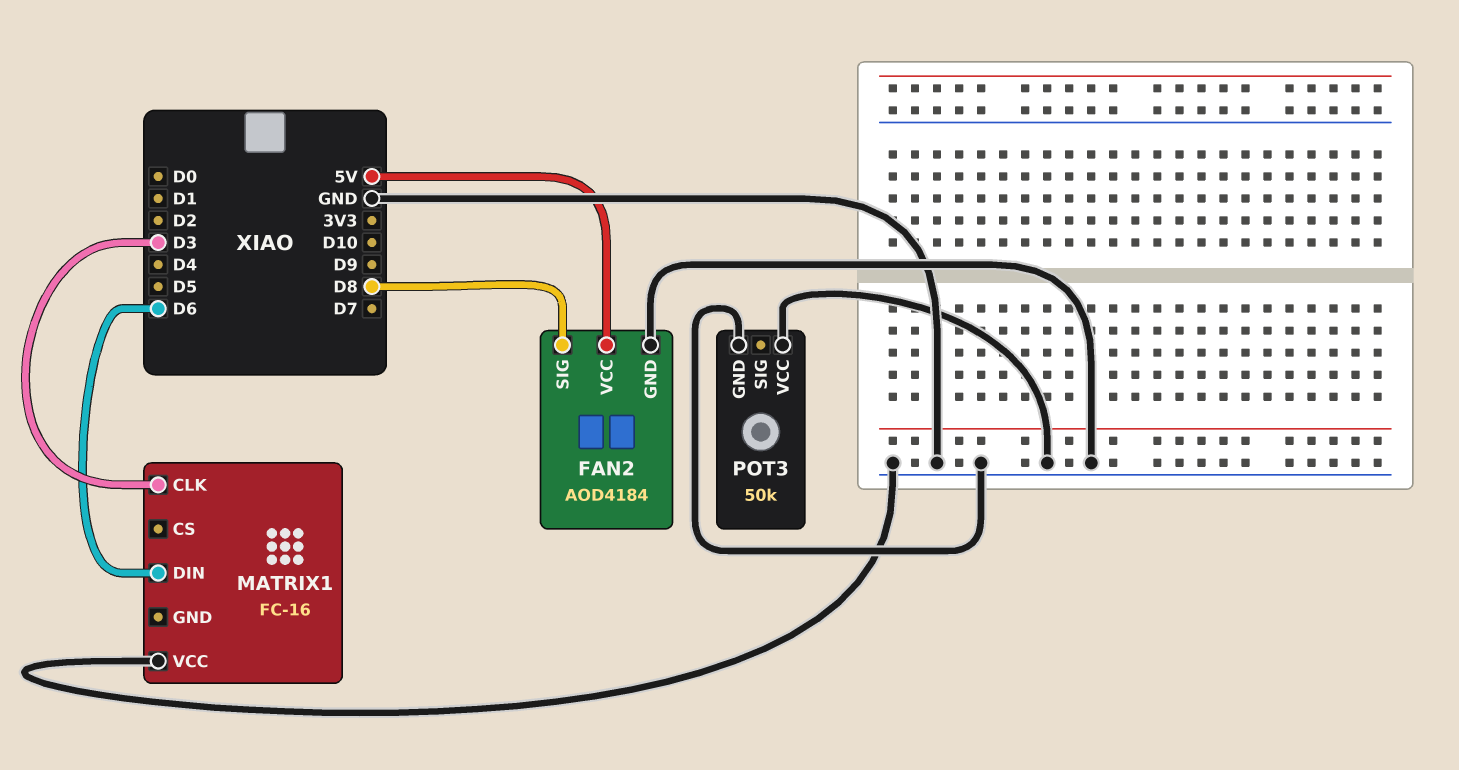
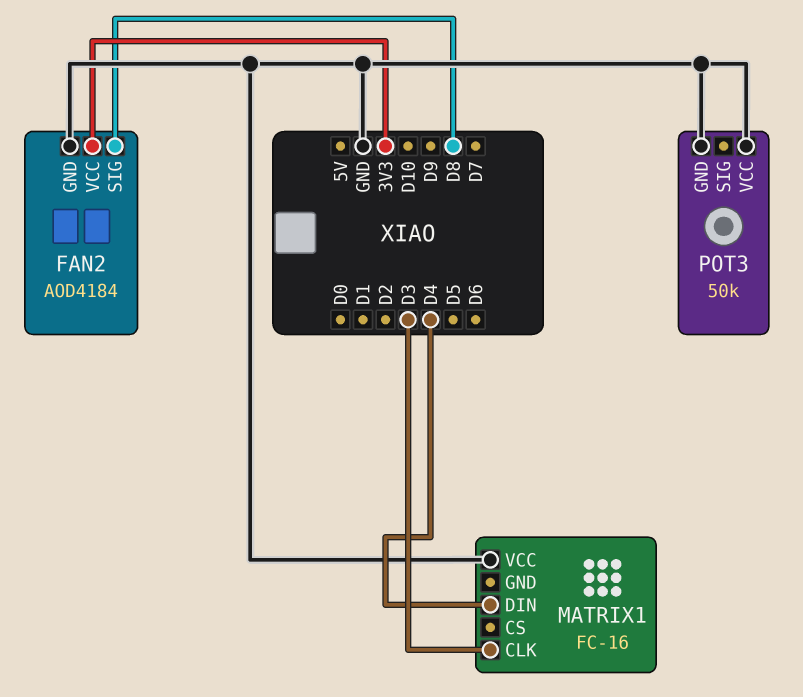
FAN2 pin VCC: 5V -> 3V3
MATRIX1 pin DIN: D6 -> D4

